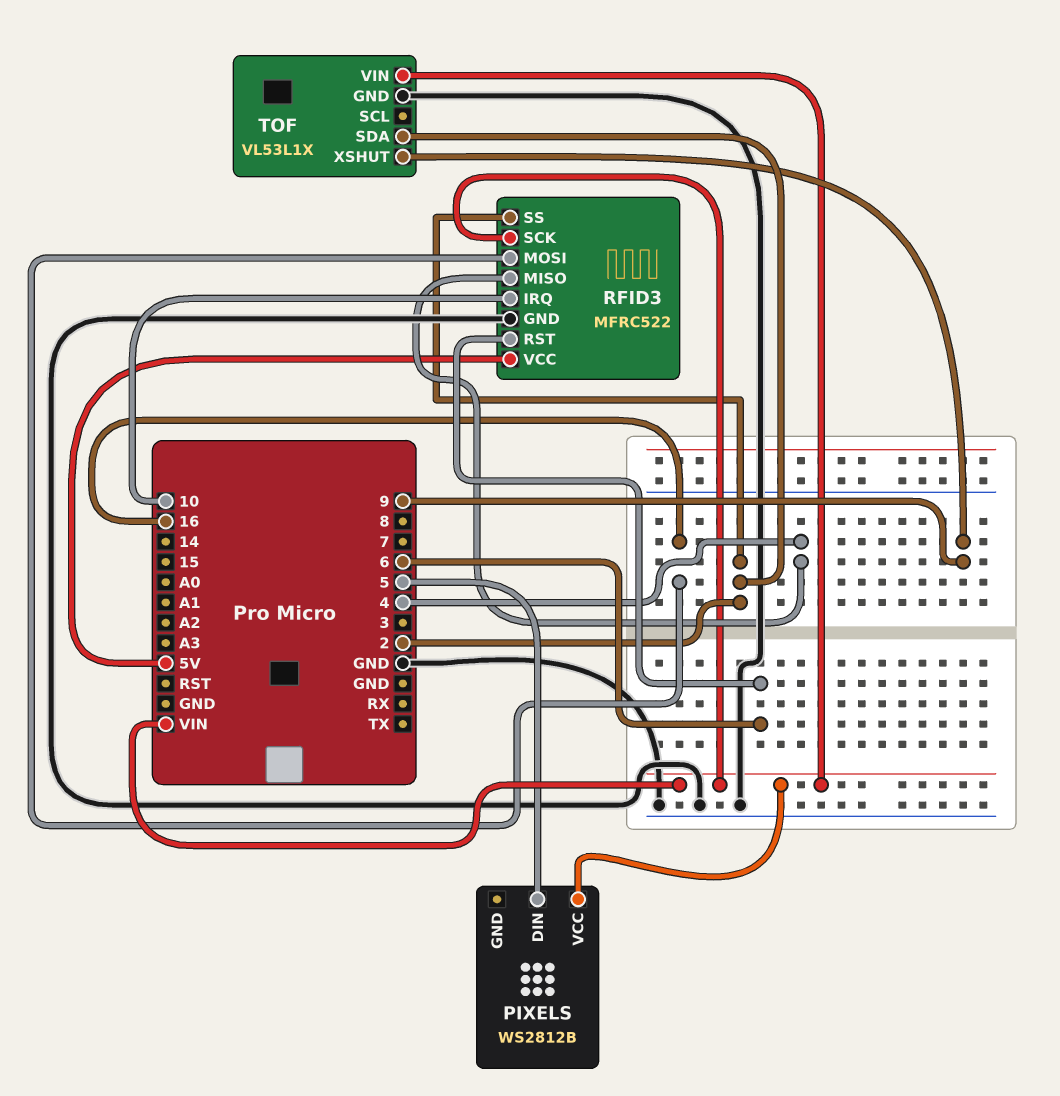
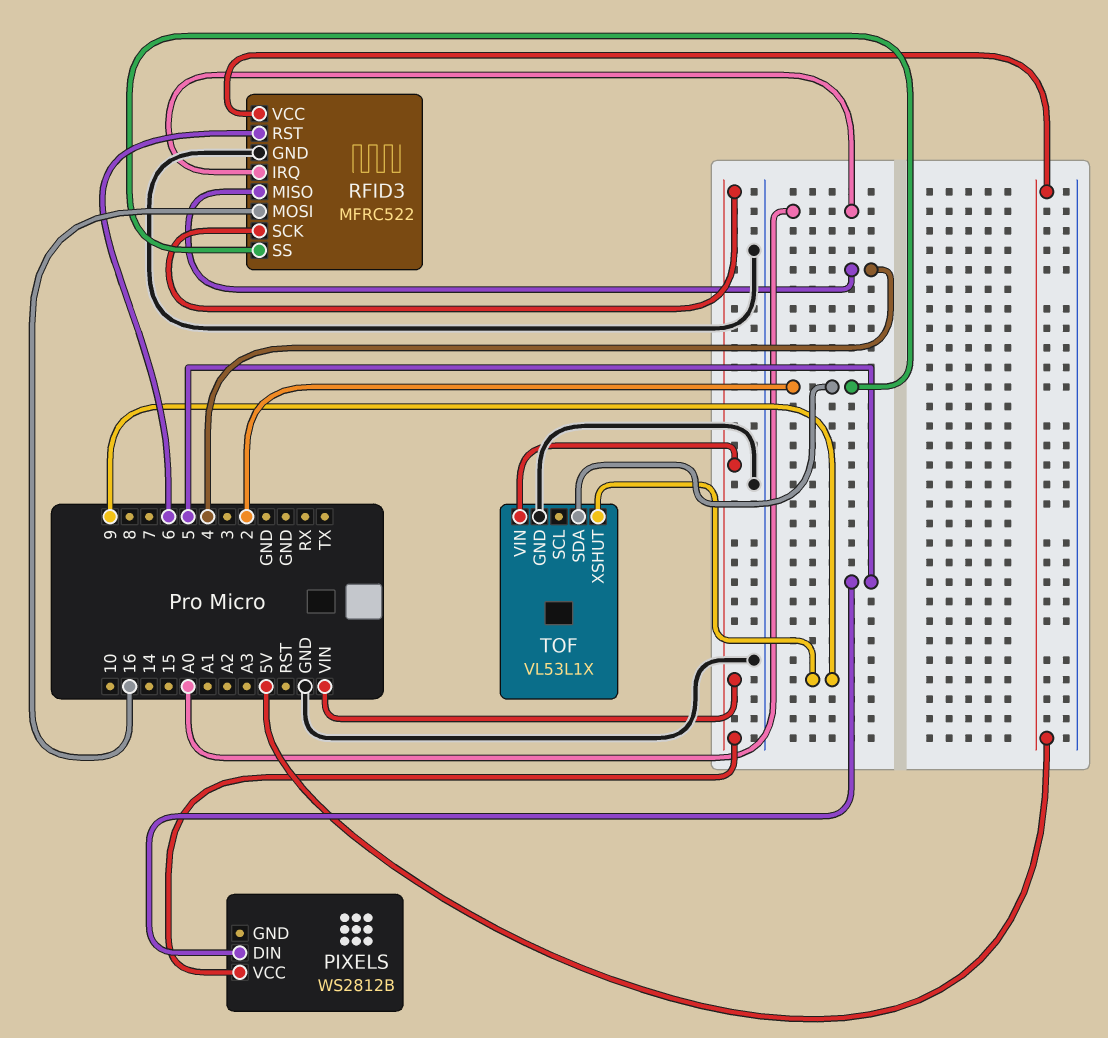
RFID3 pin IRQ: 10 -> A0

